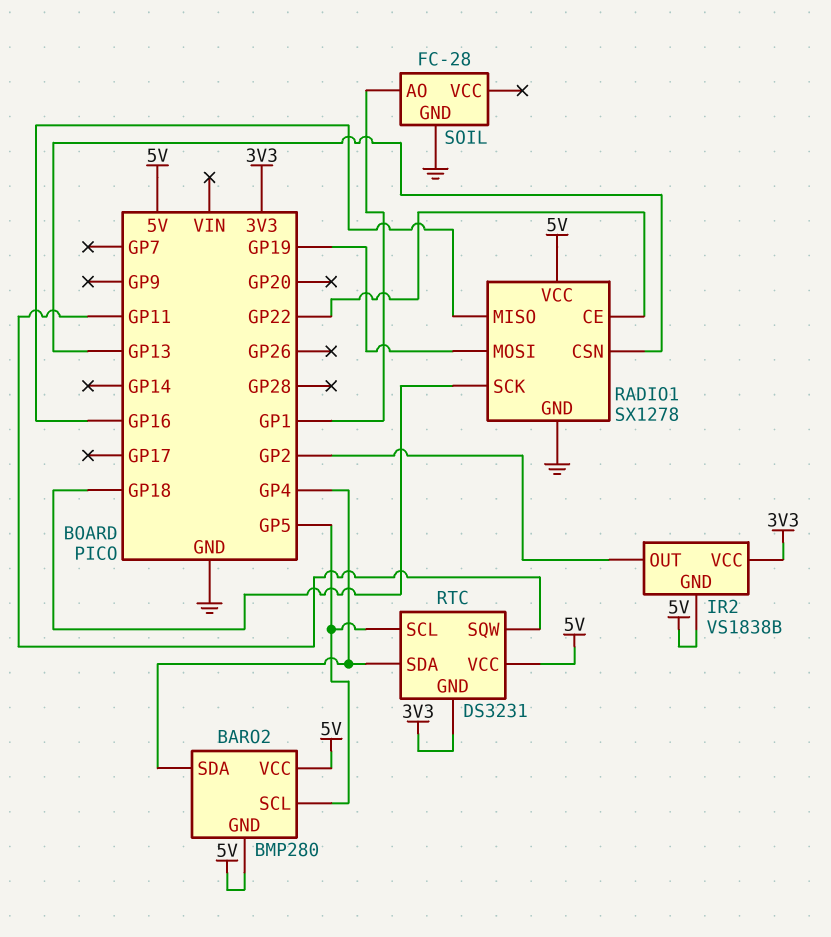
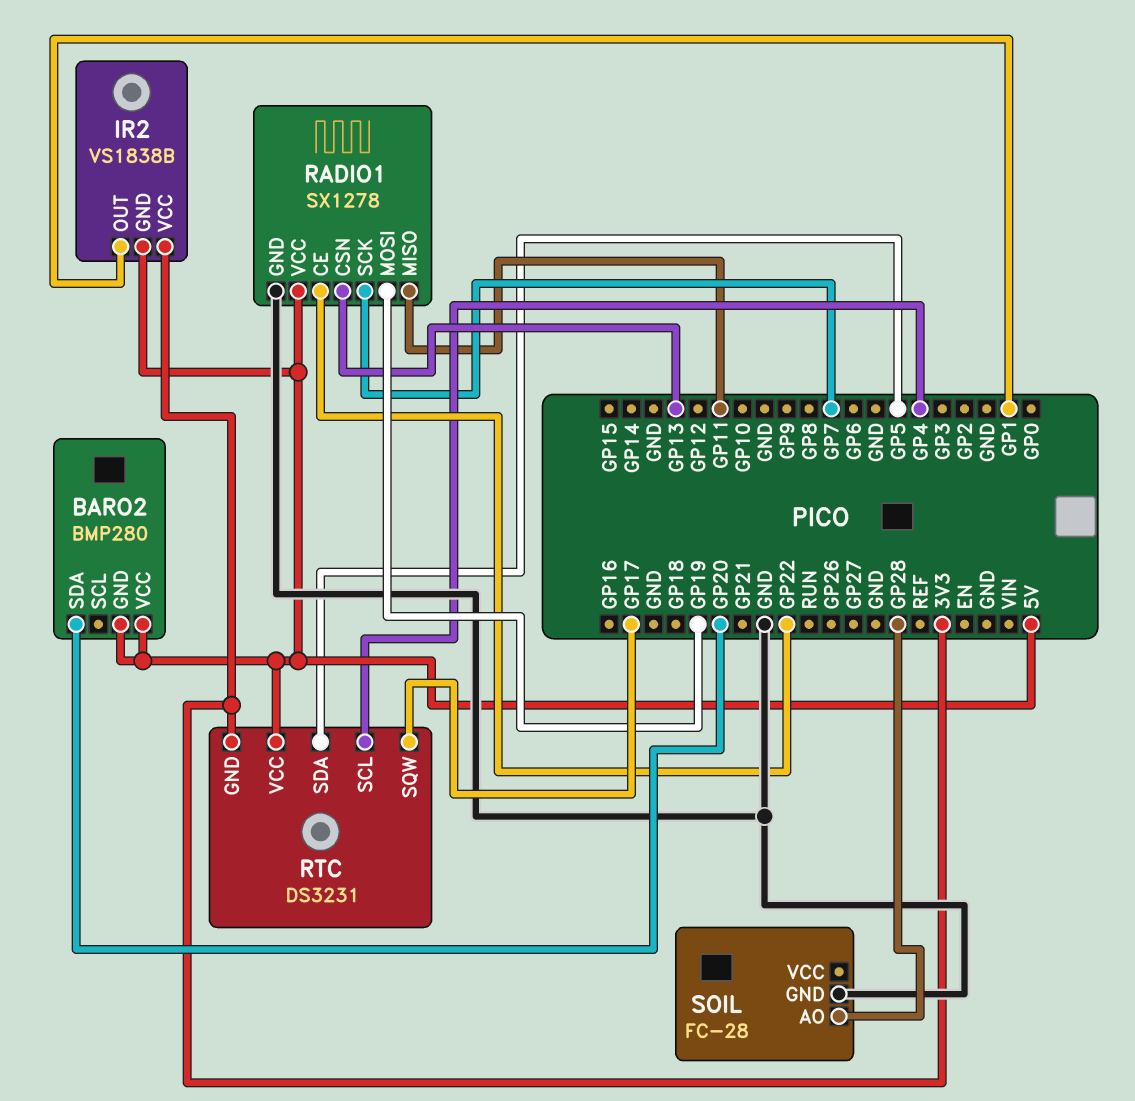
BARO2 pin SCL: GP5 -> none
BARO2 pin SDA: GP4 -> GP20
IR2 pin OUT: GP2 -> GP1
RADIO1 pin MISO: GP16 -> GP11
RADIO1 pin SCK: GP18 -> GP7
RTC pin SCL: GP5 -> GP4
RTC pin SDA: GP4 -> GP5
RTC pin SQW: GP11 -> GP17
SOIL pin AO: GP1 -> GP28

